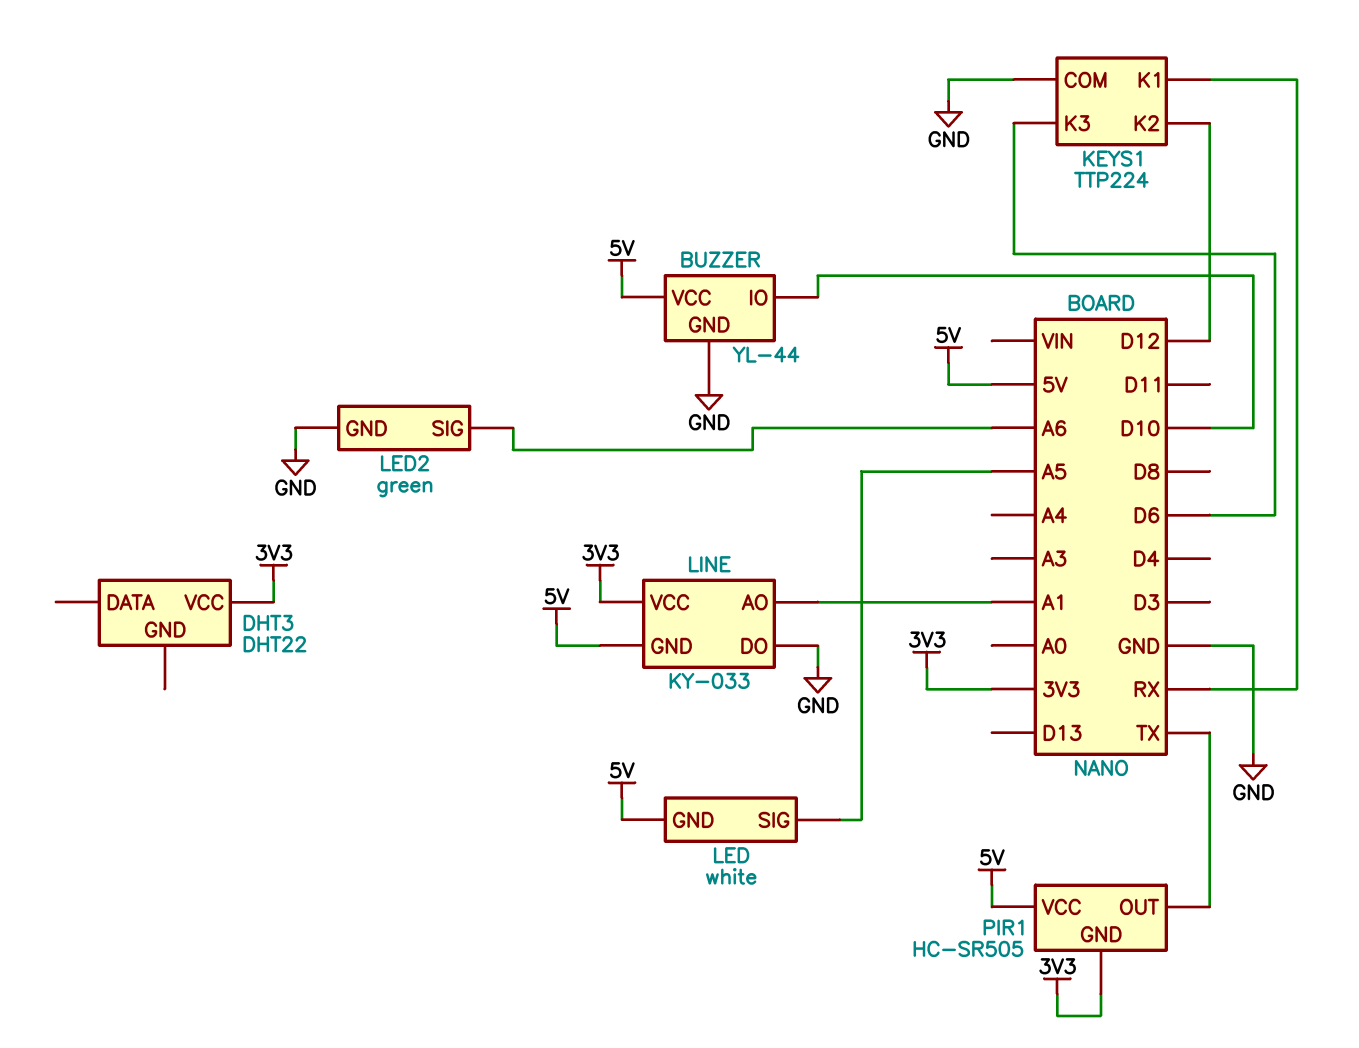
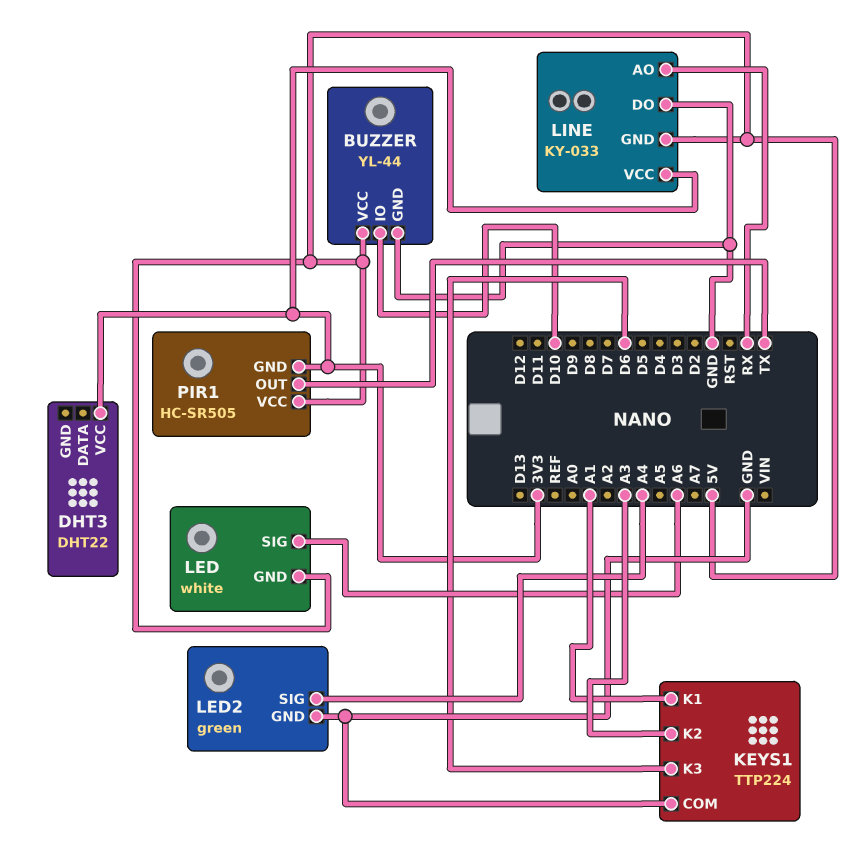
KEYS1 pin K1: RX -> A1
KEYS1 pin K2: D12 -> A3
LED pin SIG: A5 -> A6
LED2 pin SIG: A6 -> A4
LINE pin AO: A1 -> RX

